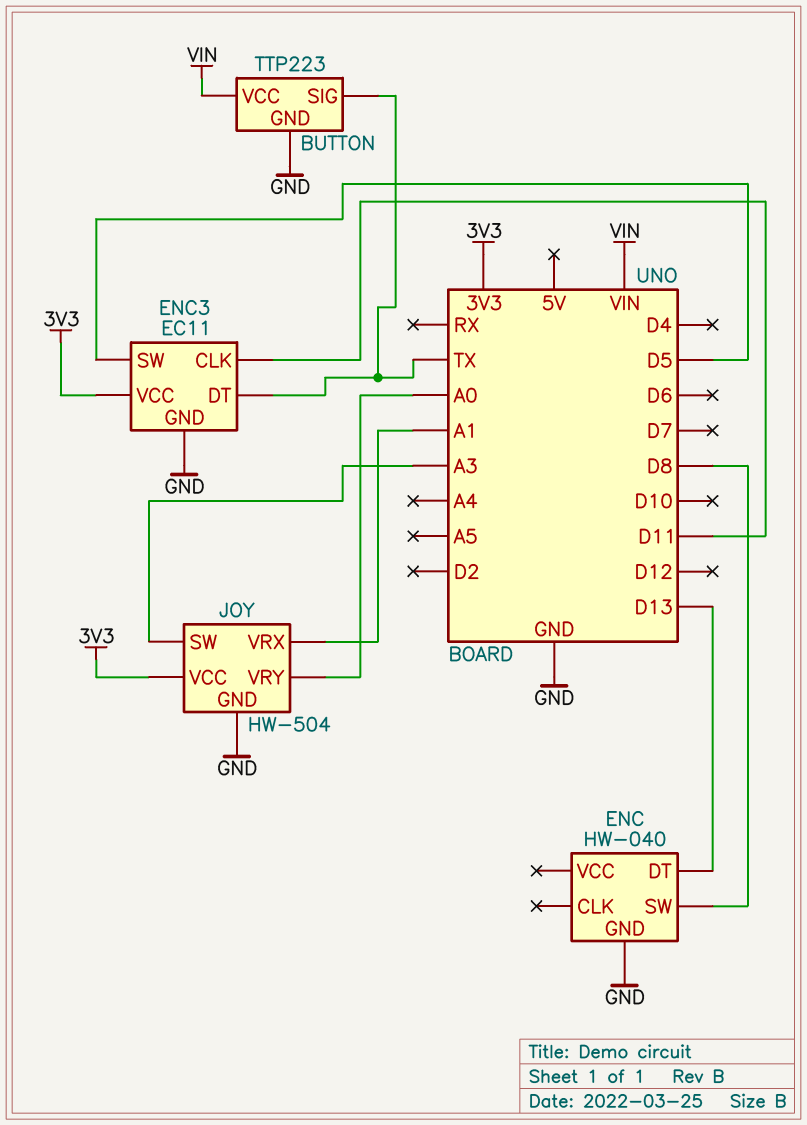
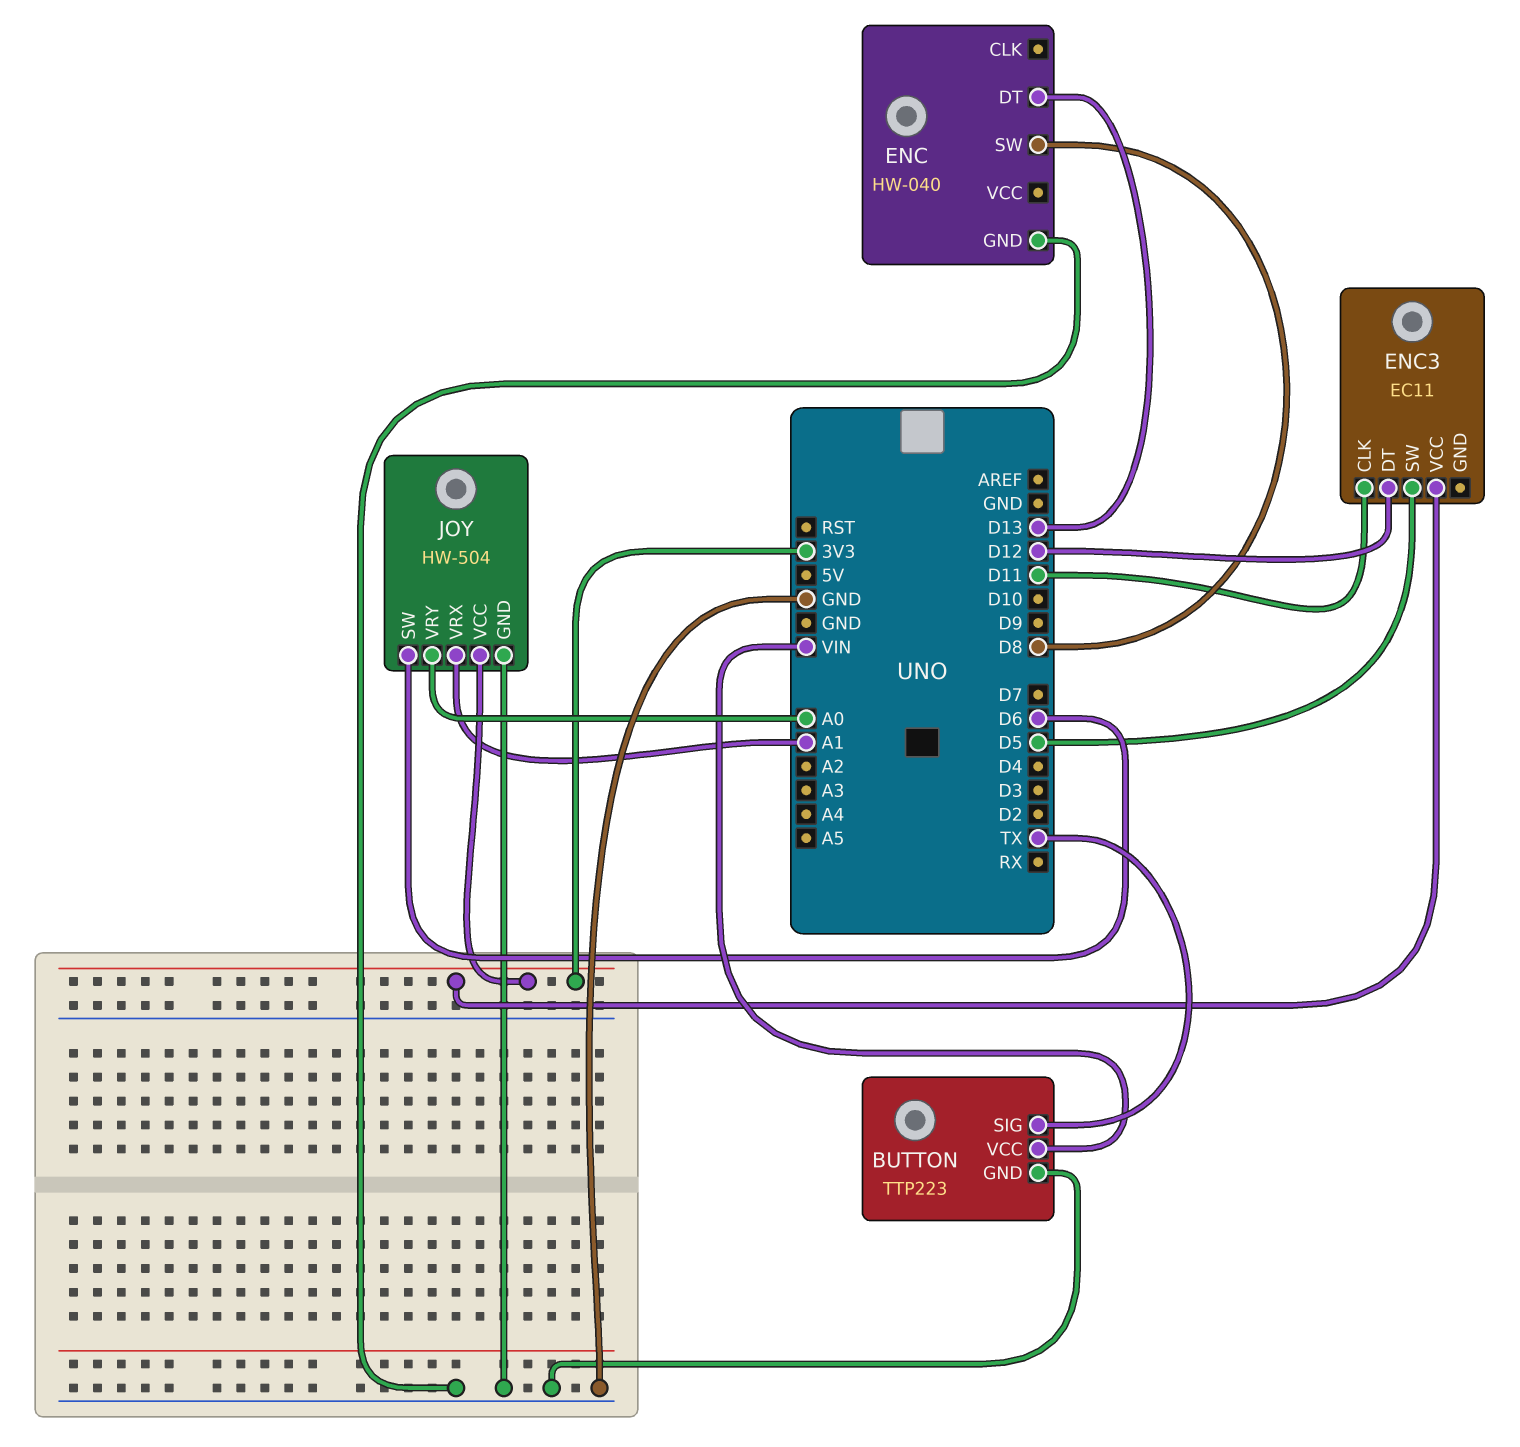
ENC3 pin DT: TX -> D12
ENC3 pin GND: GND -> none
JOY pin SW: A3 -> D6

